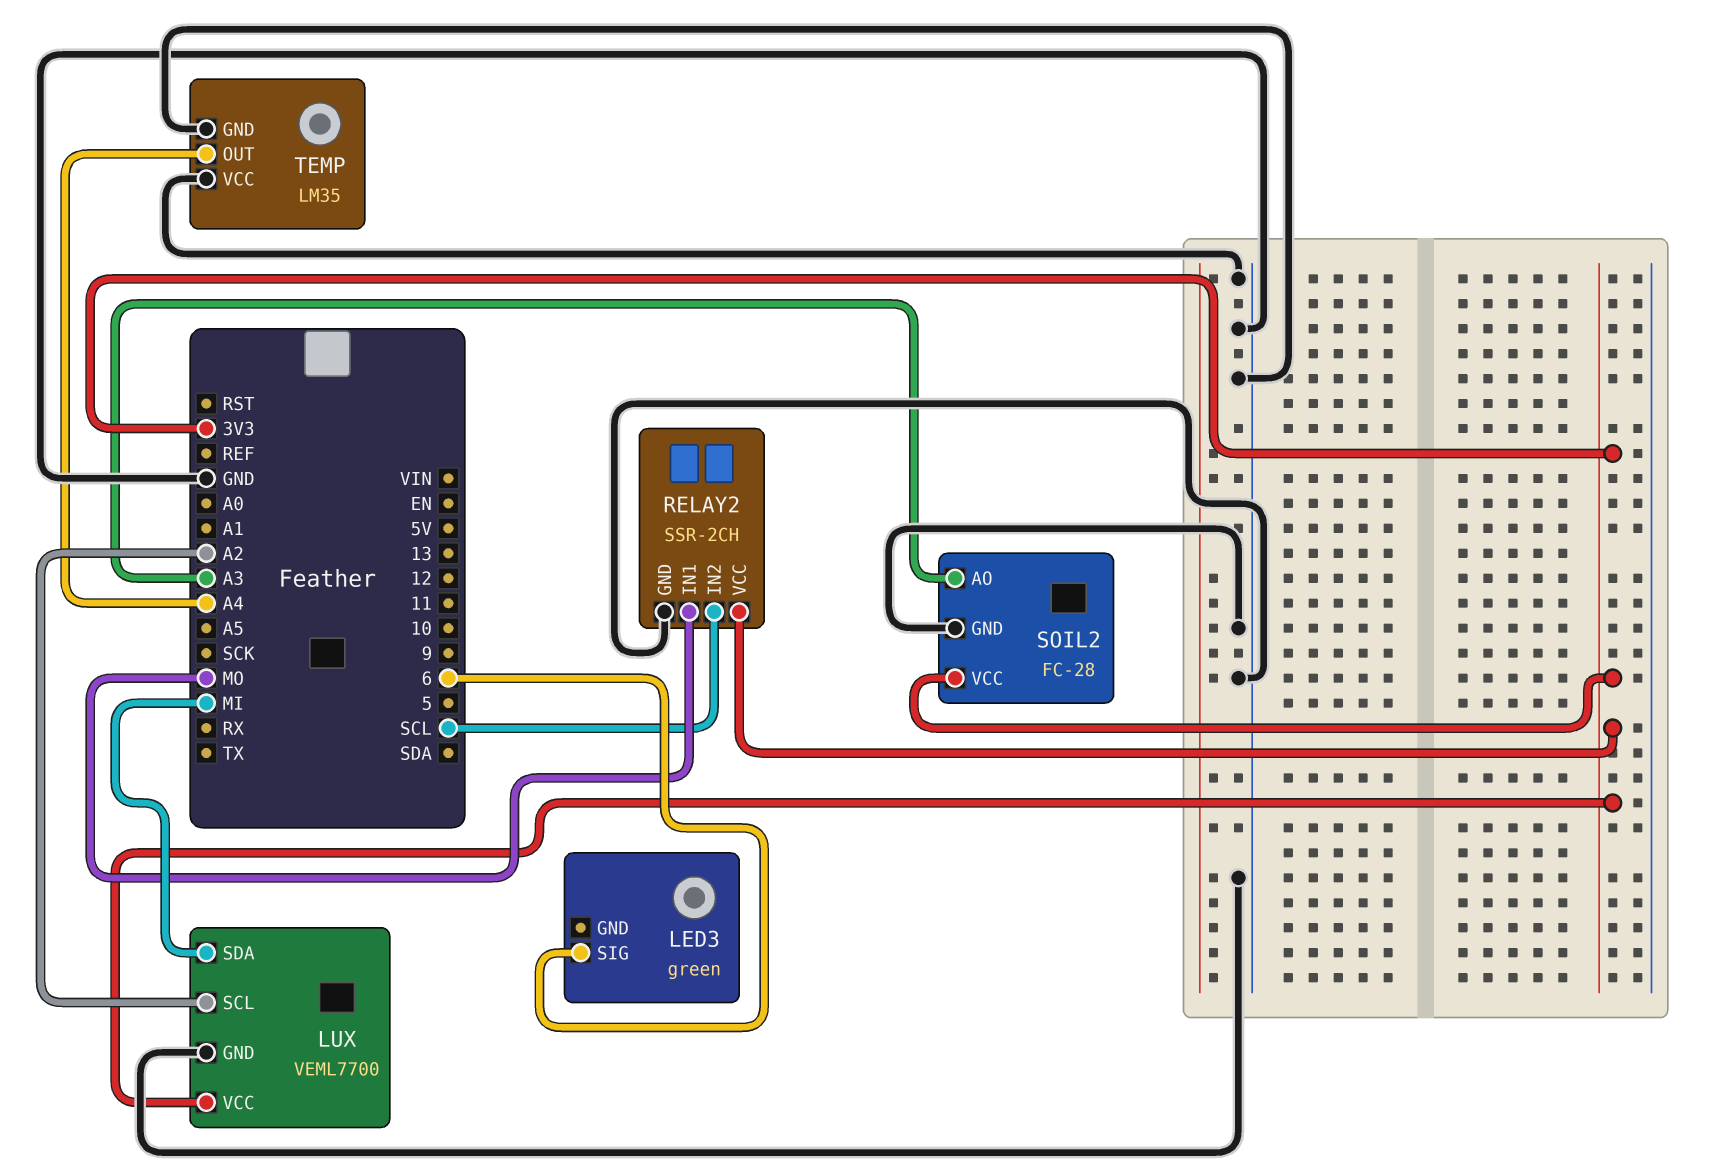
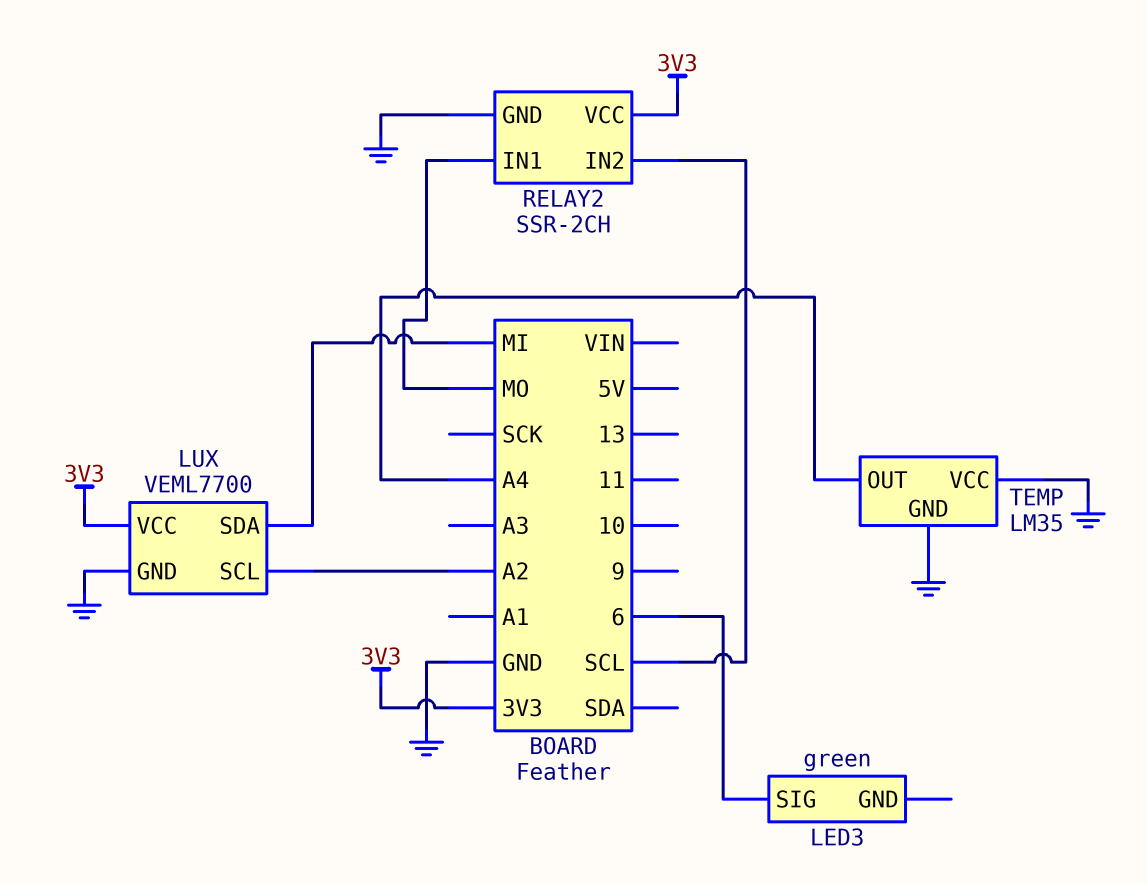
SOIL2: FC-28 -> none
SOIL2 pin AO: A3 -> none
SOIL2 pin GND: GND -> none
SOIL2 pin VCC: 3V3 -> none

